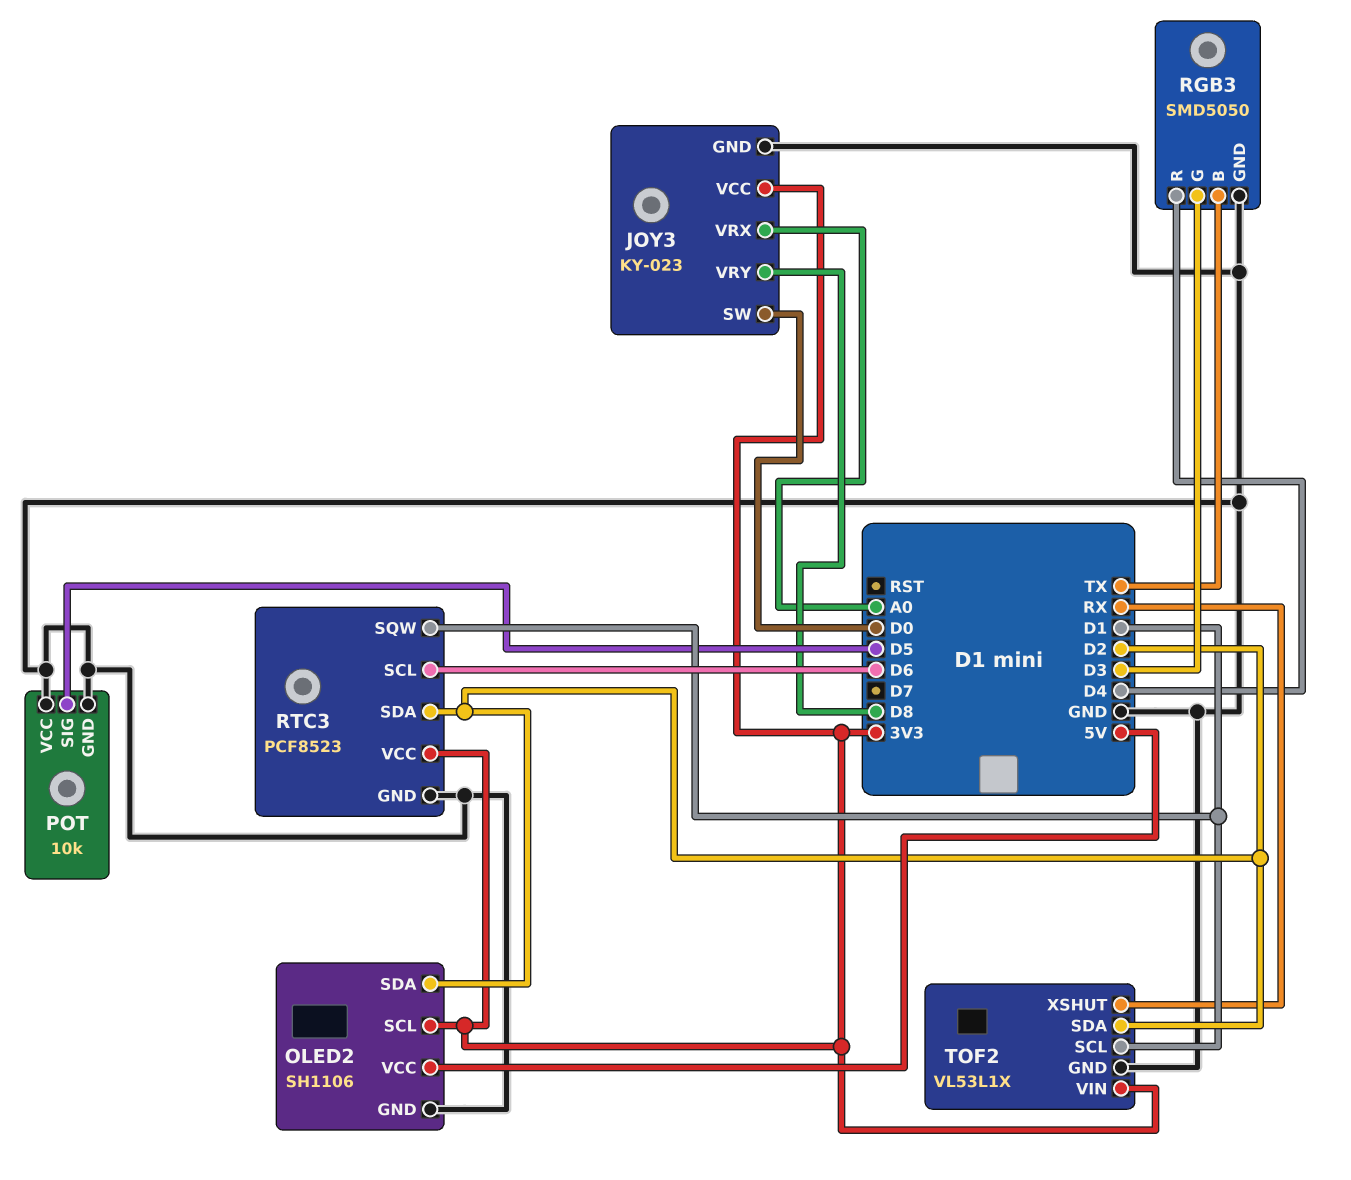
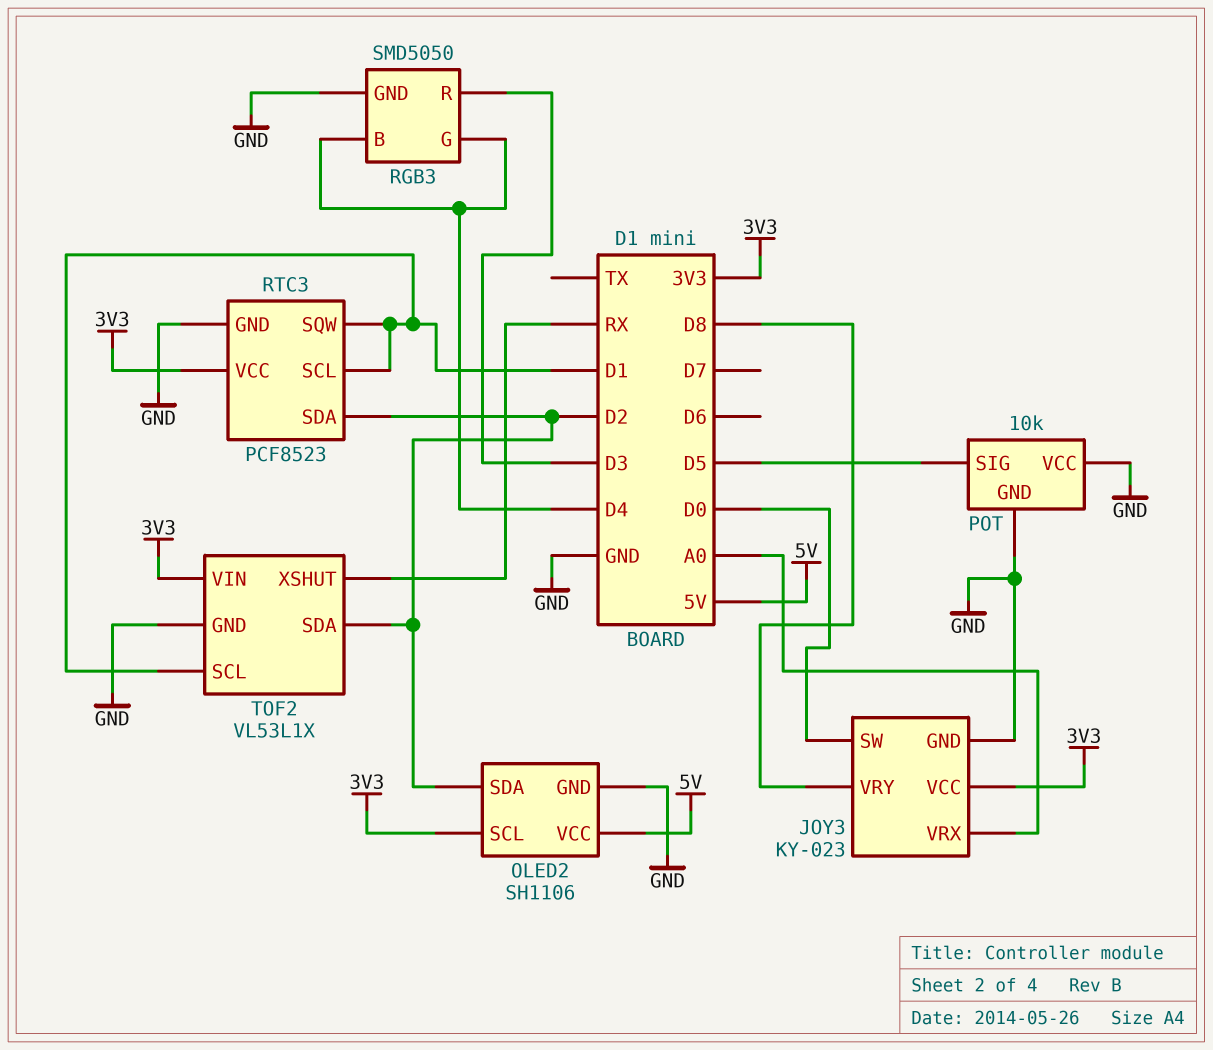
RGB3 pin B: TX -> D4
RGB3 pin G: D3 -> D4
RGB3 pin R: D4 -> D3
RTC3 pin SCL: D6 -> D1

